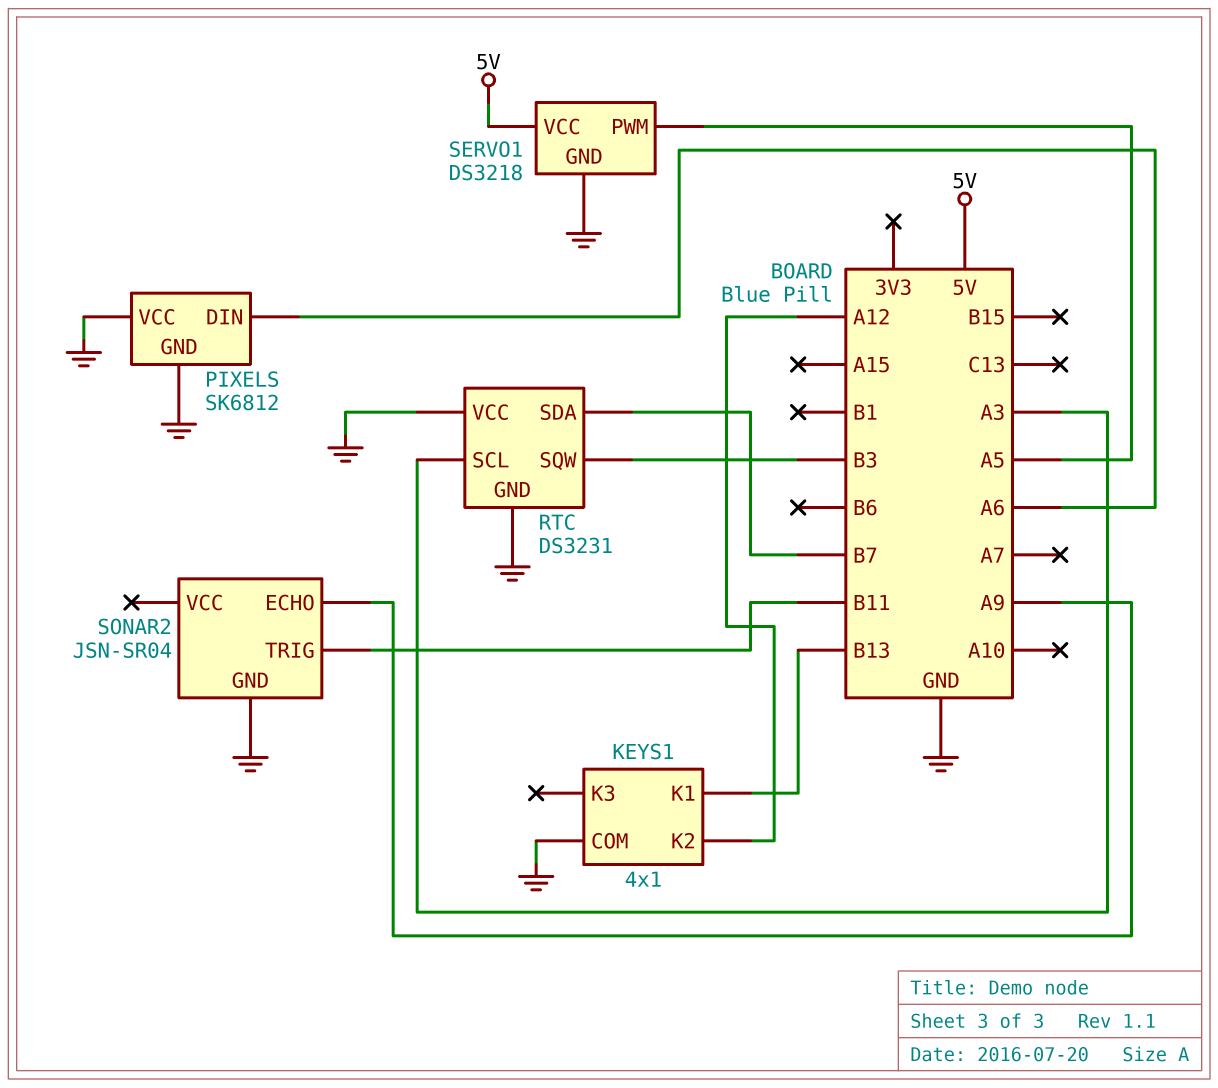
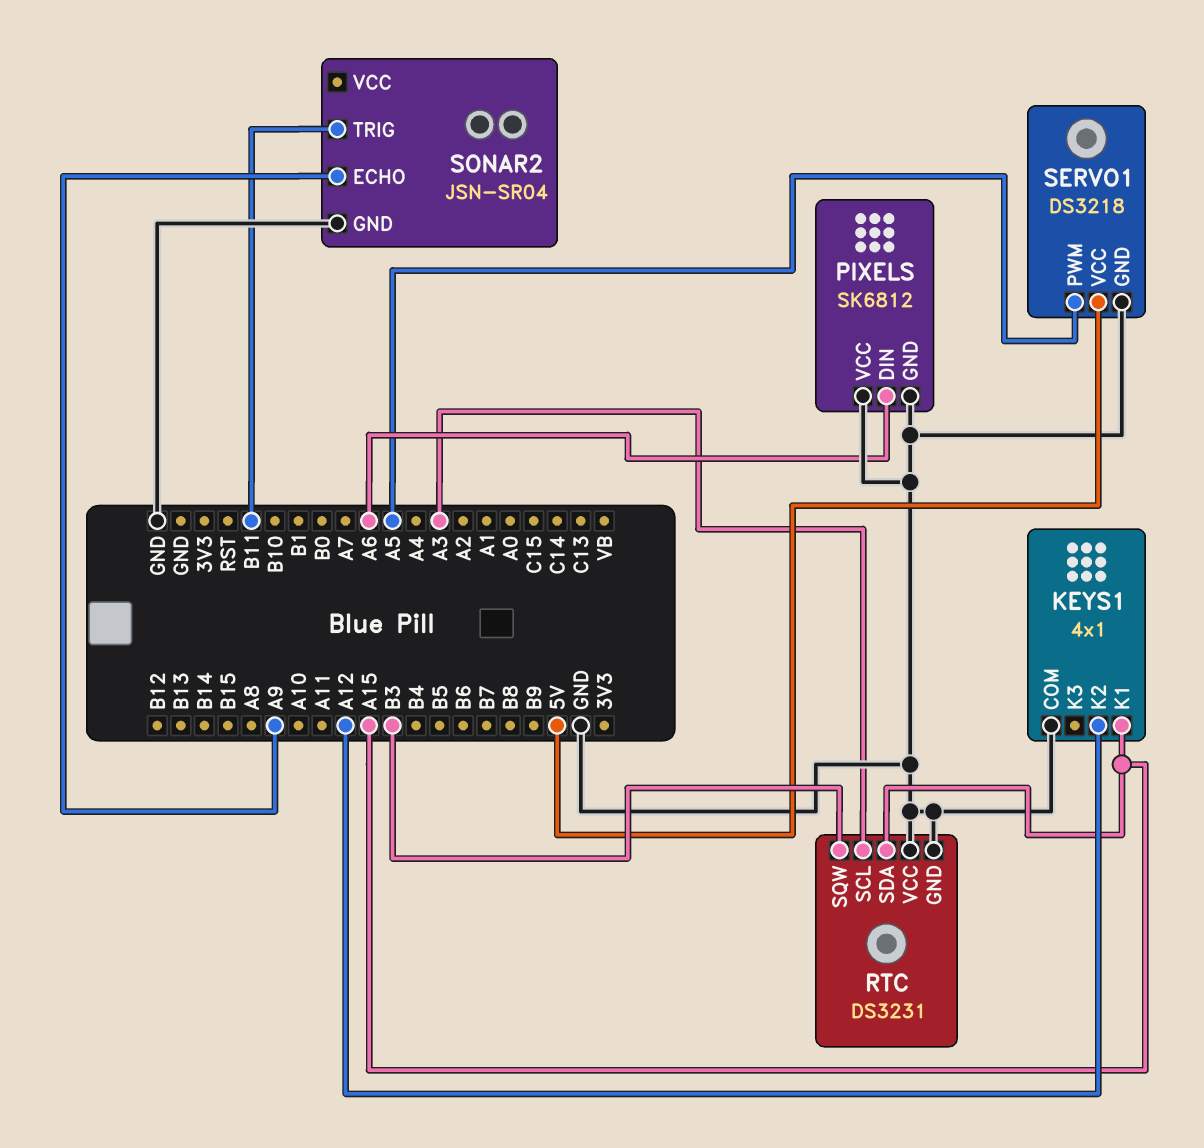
KEYS1 pin K1: B13 -> A15
RTC pin SDA: B7 -> A15

